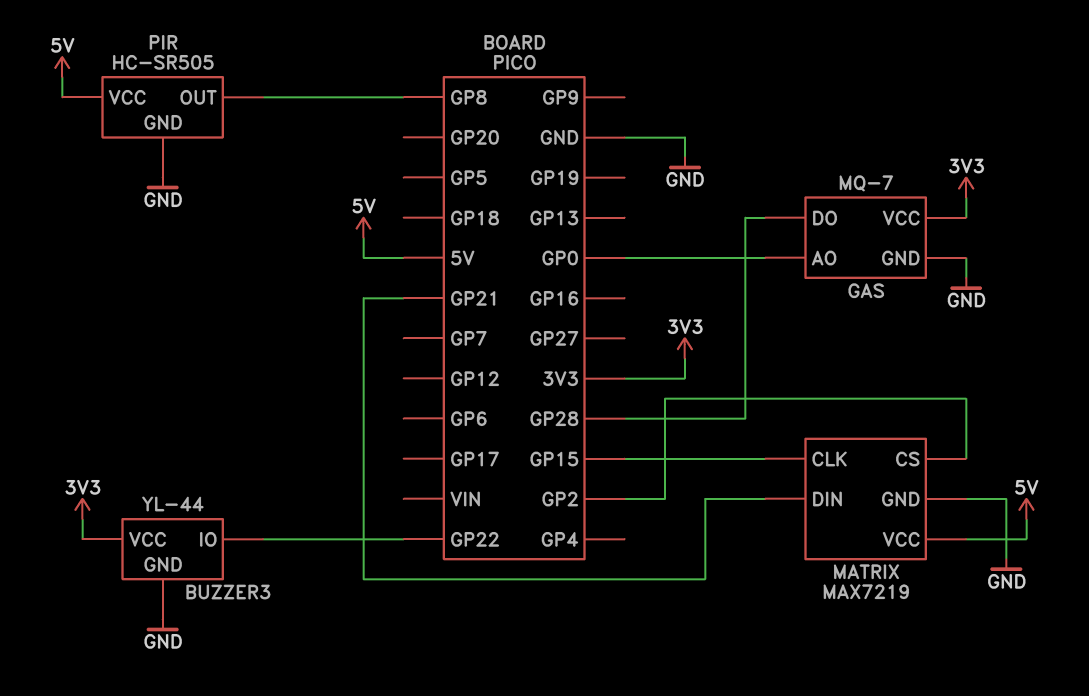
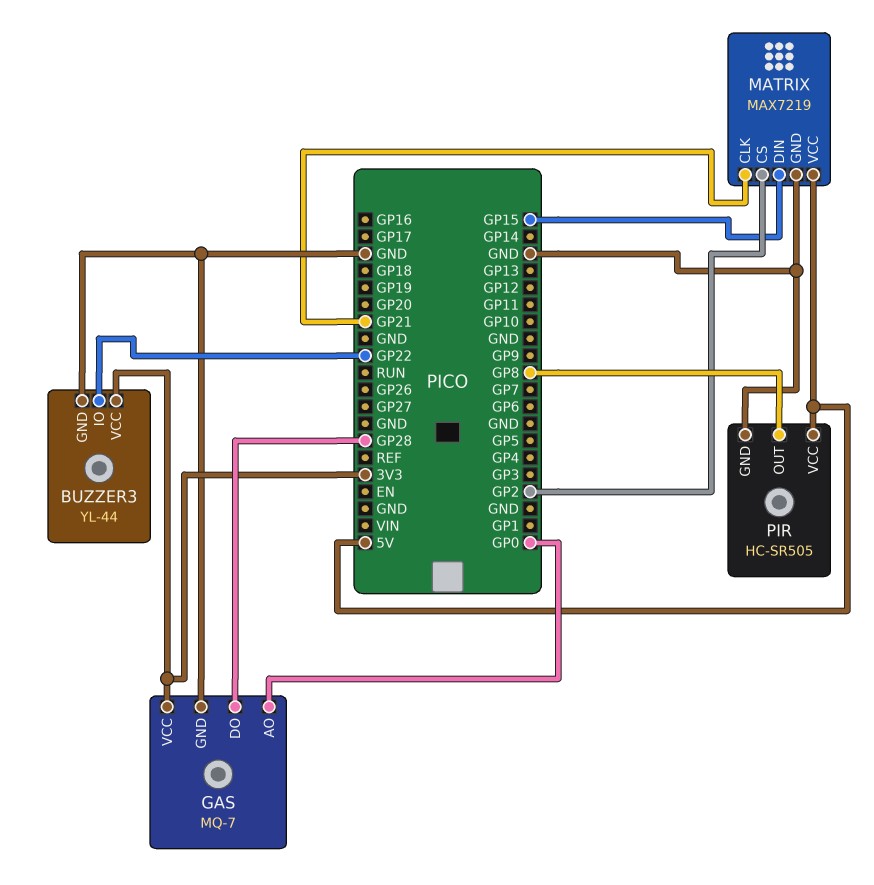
MATRIX pin CLK: GP15 -> GP21
MATRIX pin DIN: GP21 -> GP15

